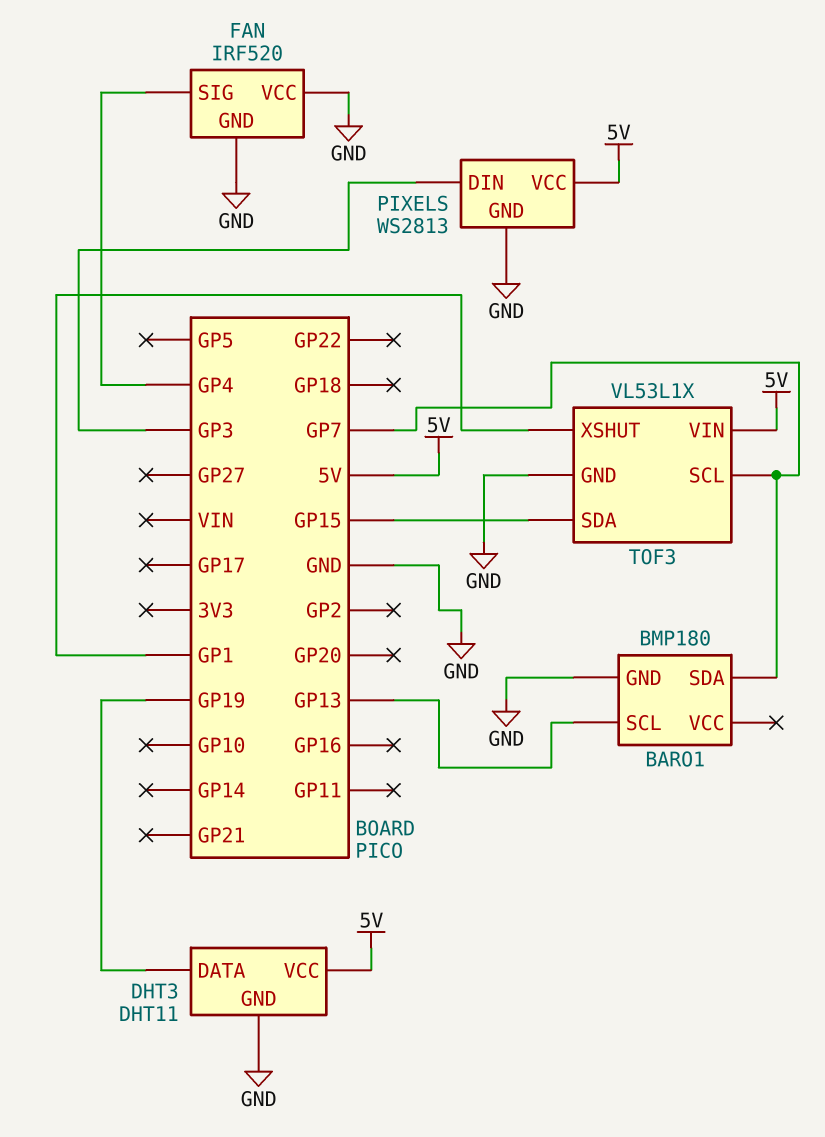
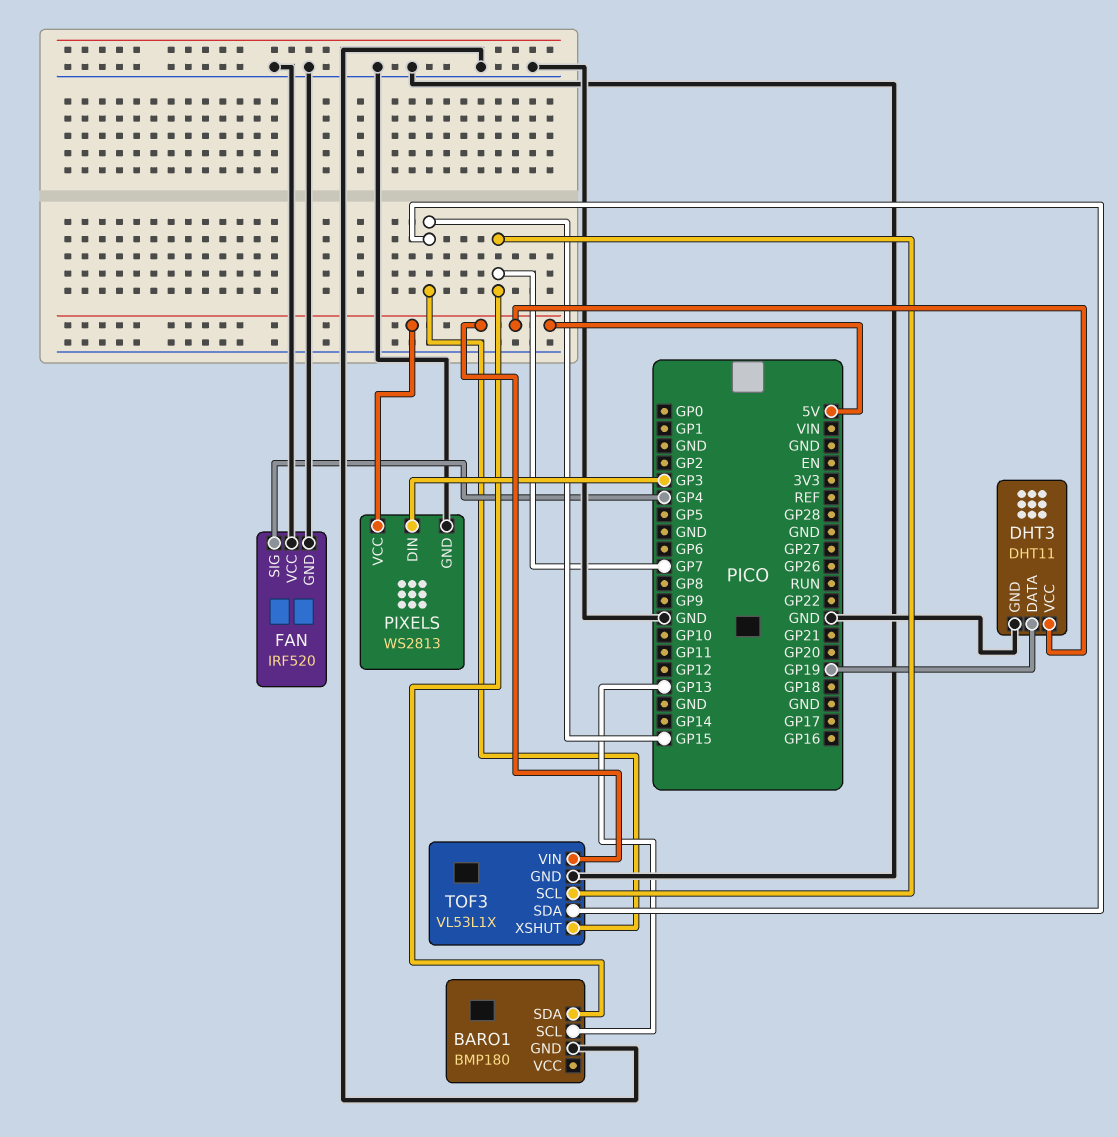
TOF3 pin XSHUT: GP1 -> GP15

